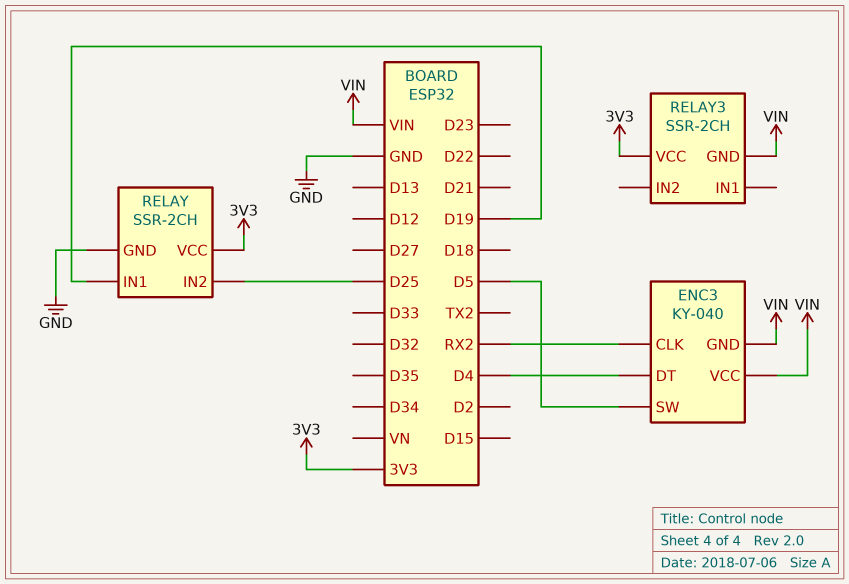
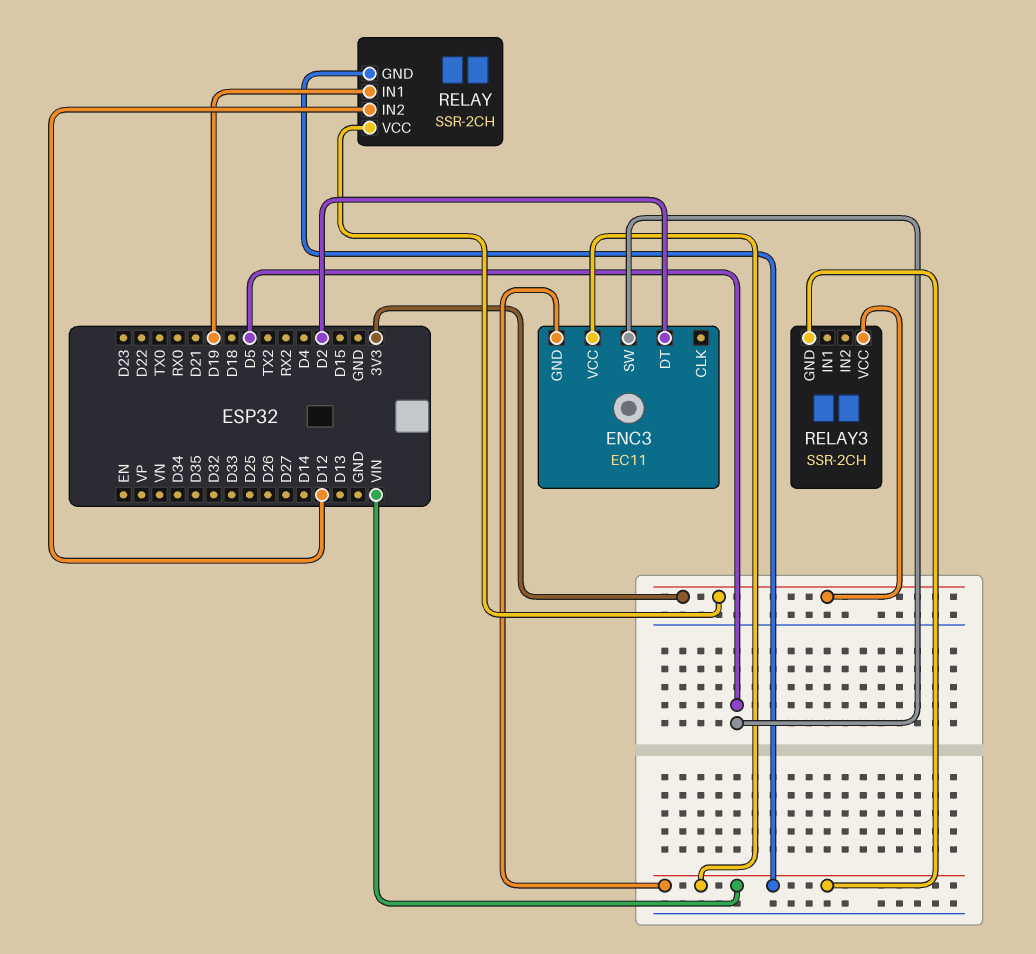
ENC3: KY-040 -> EC11
ENC3 pin CLK: RX2 -> none
ENC3 pin DT: D4 -> D2
RELAY pin GND: GND -> VIN
RELAY pin IN2: D25 -> D12

